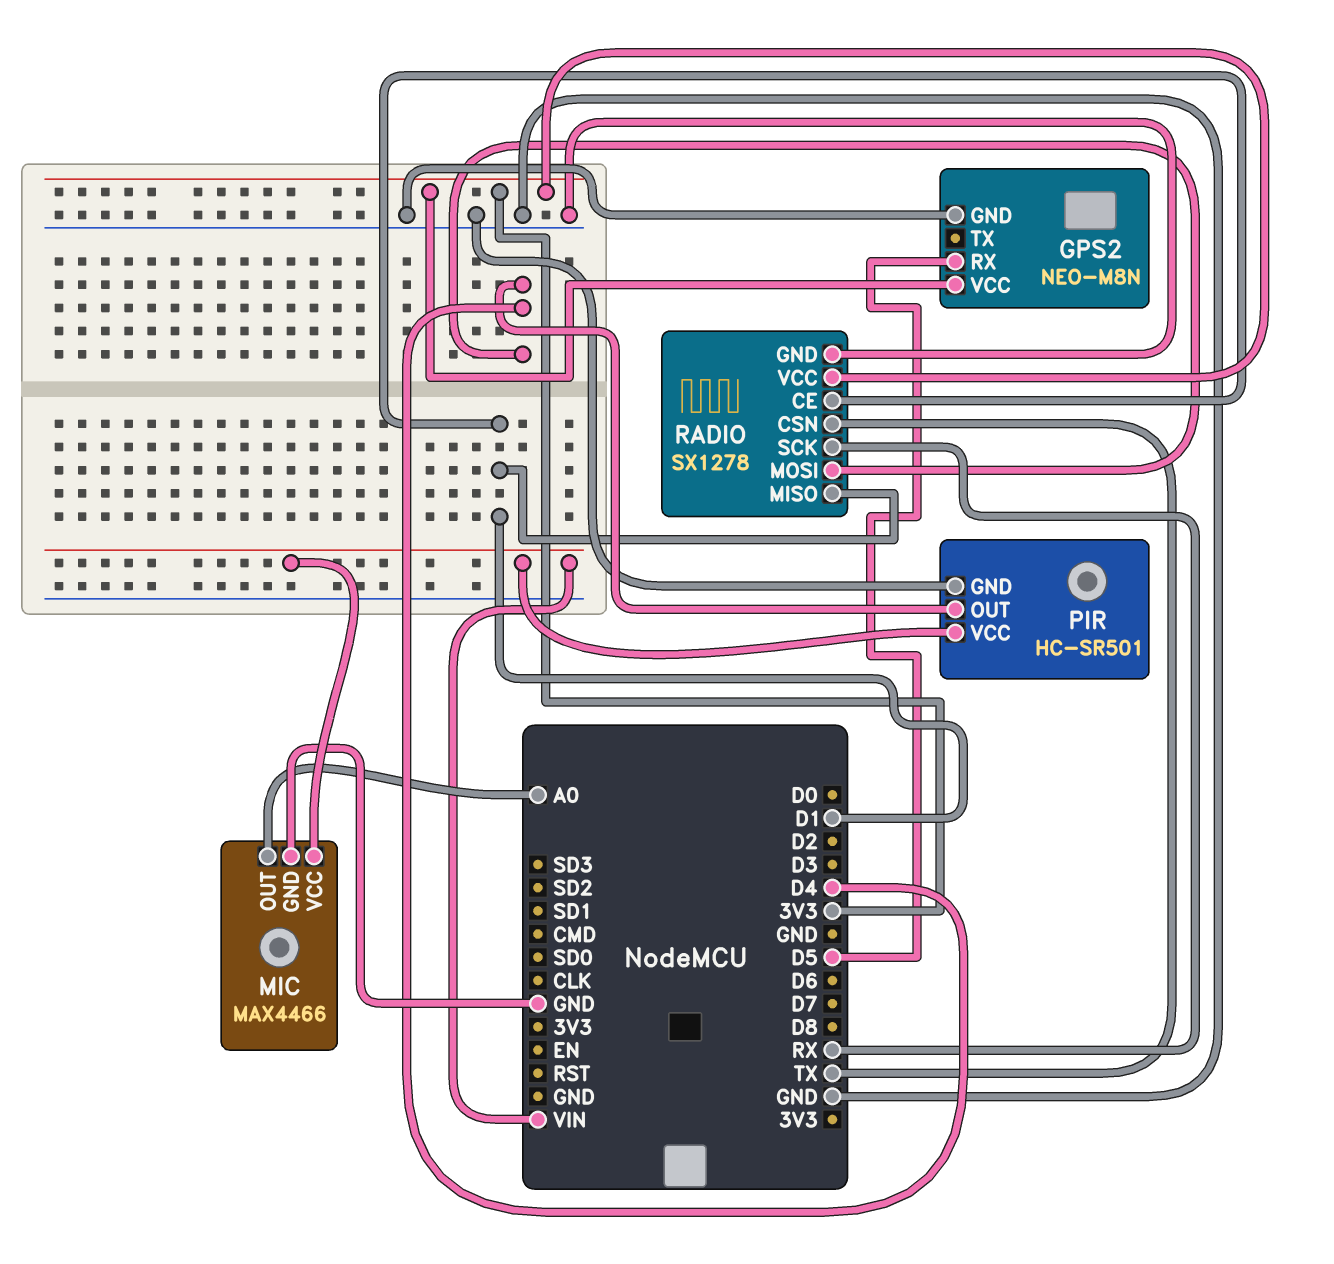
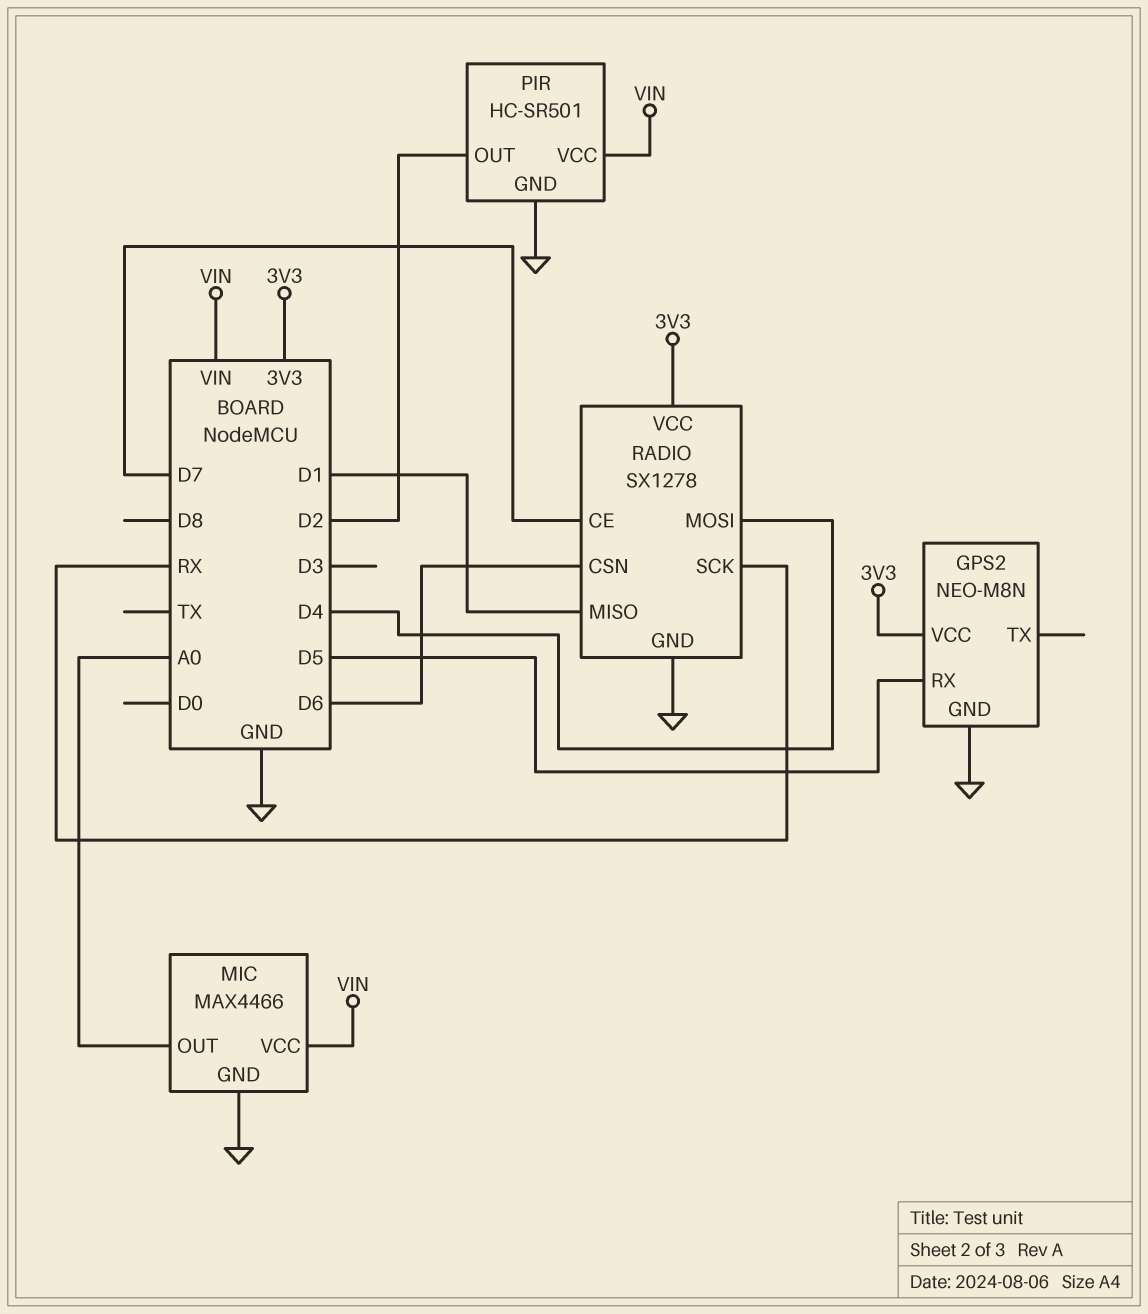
PIR pin OUT: D4 -> D2
RADIO pin CE: D1 -> D7
RADIO pin CSN: TX -> D6

